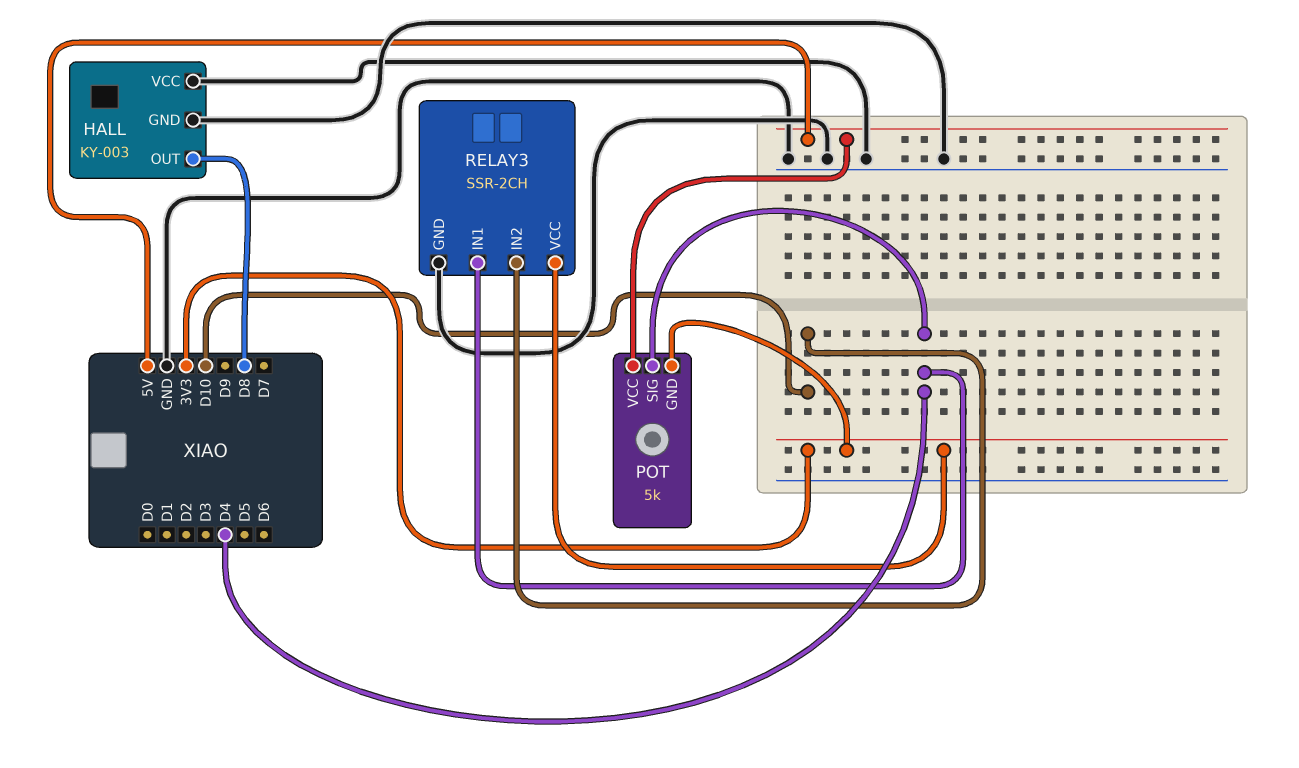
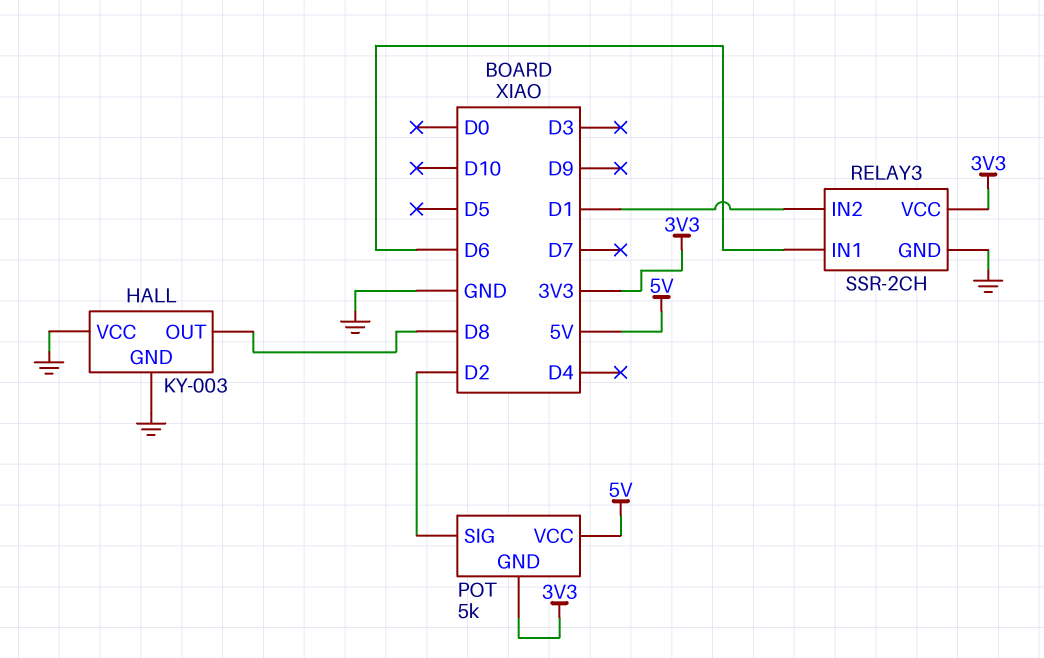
POT pin SIG: D4 -> D2
RELAY3 pin IN1: D4 -> D6
RELAY3 pin IN2: D10 -> D1

